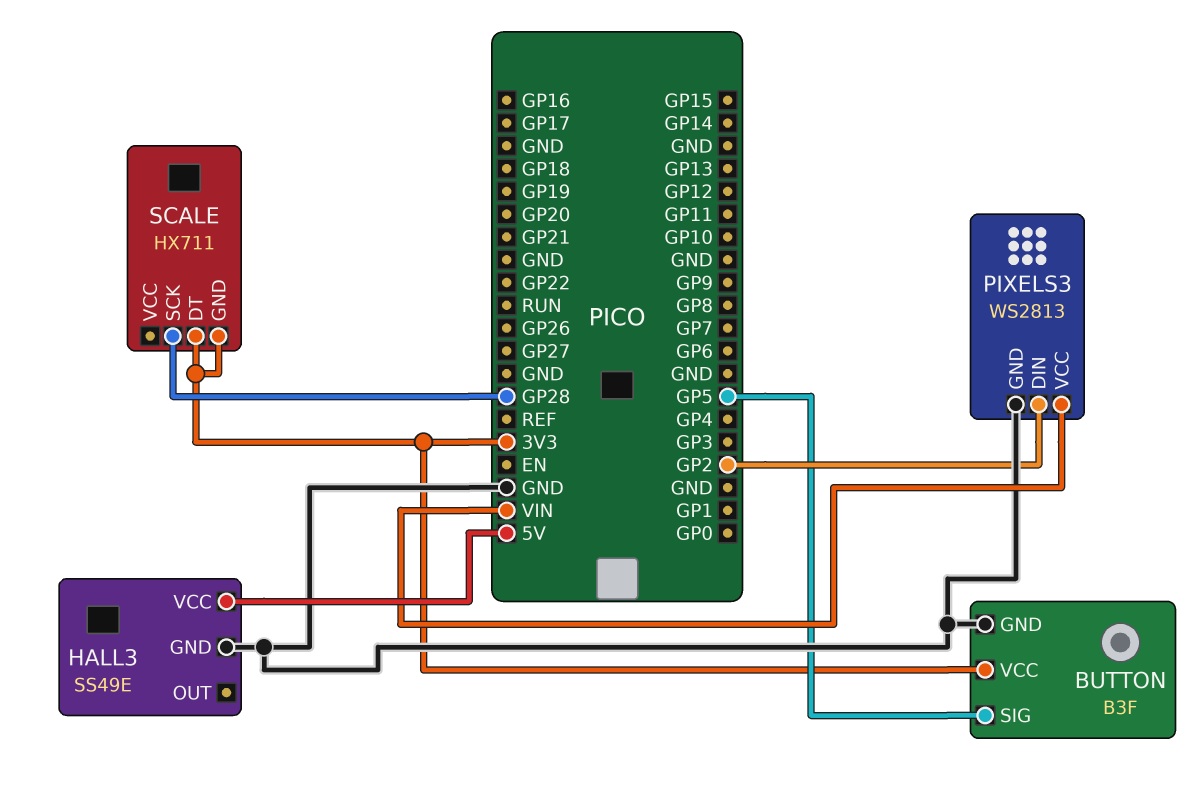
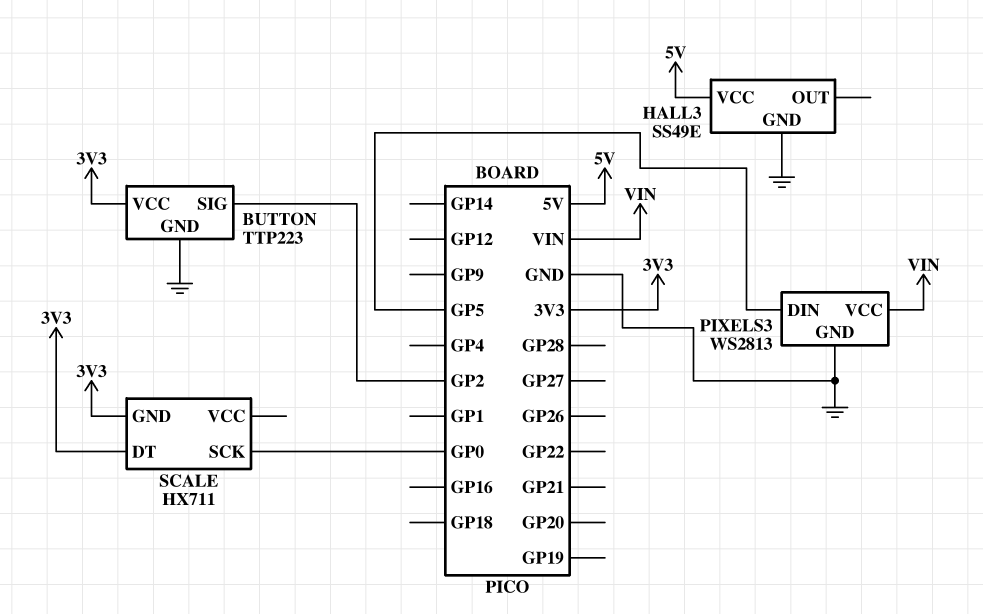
BUTTON: B3F -> TTP223
BUTTON pin SIG: GP5 -> GP2
PIXELS3 pin DIN: GP2 -> GP5
SCALE pin SCK: GP28 -> GP0

